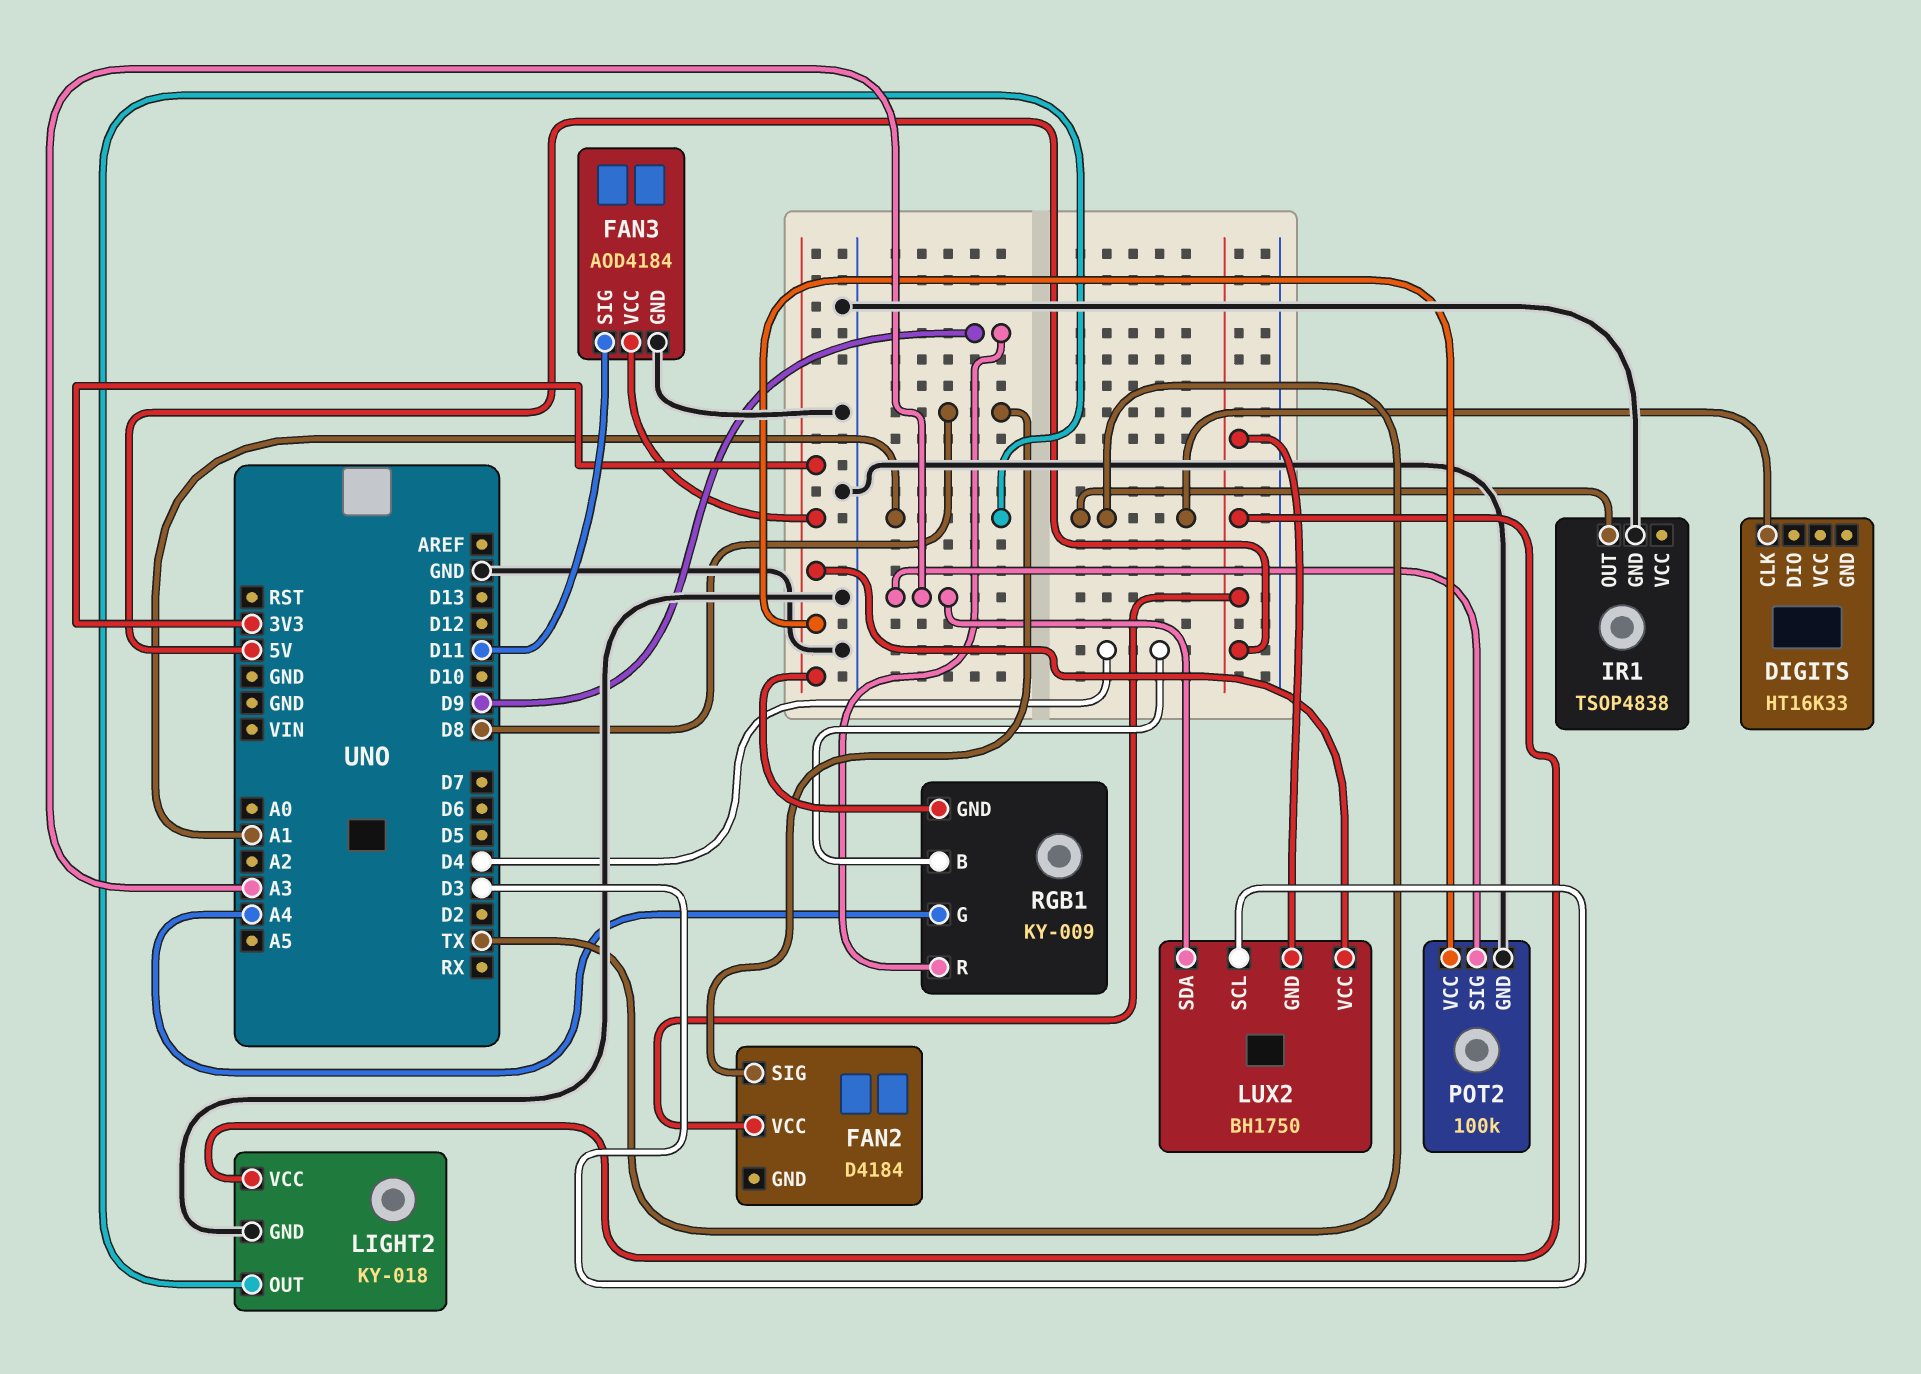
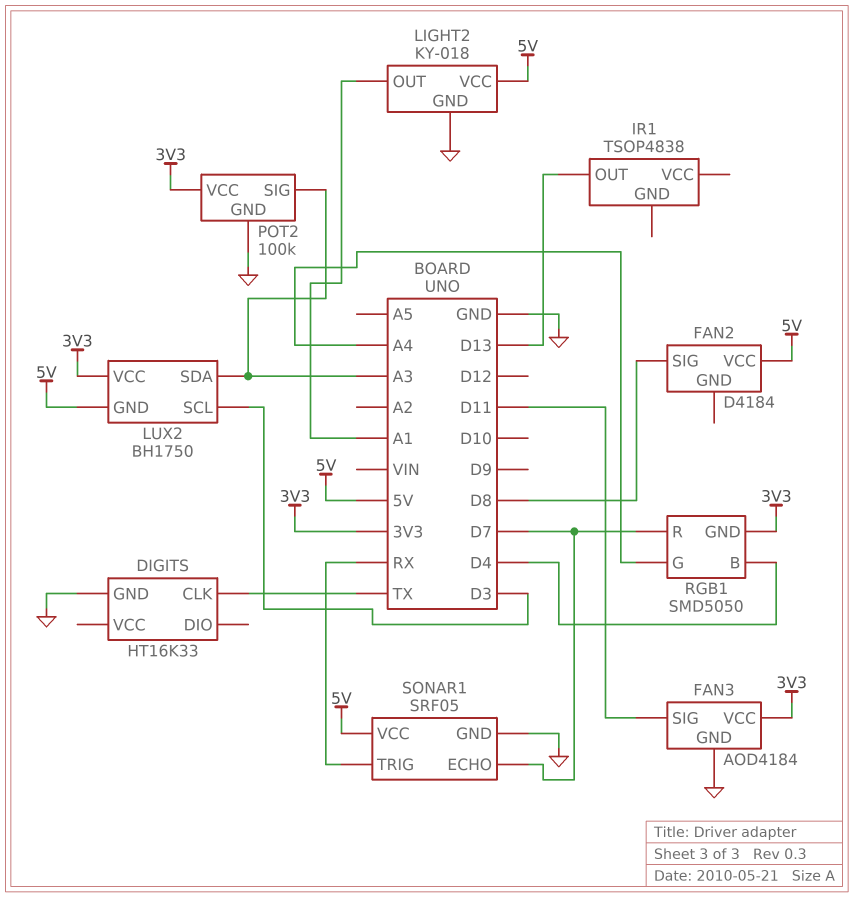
DIGITS pin GND: none -> GND
IR1 pin GND: GND -> none
IR1 pin OUT: TX -> D13
RGB1: KY-009 -> SMD5050
RGB1 pin R: D9 -> D7
SONAR1: none -> SRF05
SONAR1 pin ECHO: none -> D7
SONAR1 pin GND: none -> GND
SONAR1 pin TRIG: none -> RX
SONAR1 pin VCC: none -> 5V

